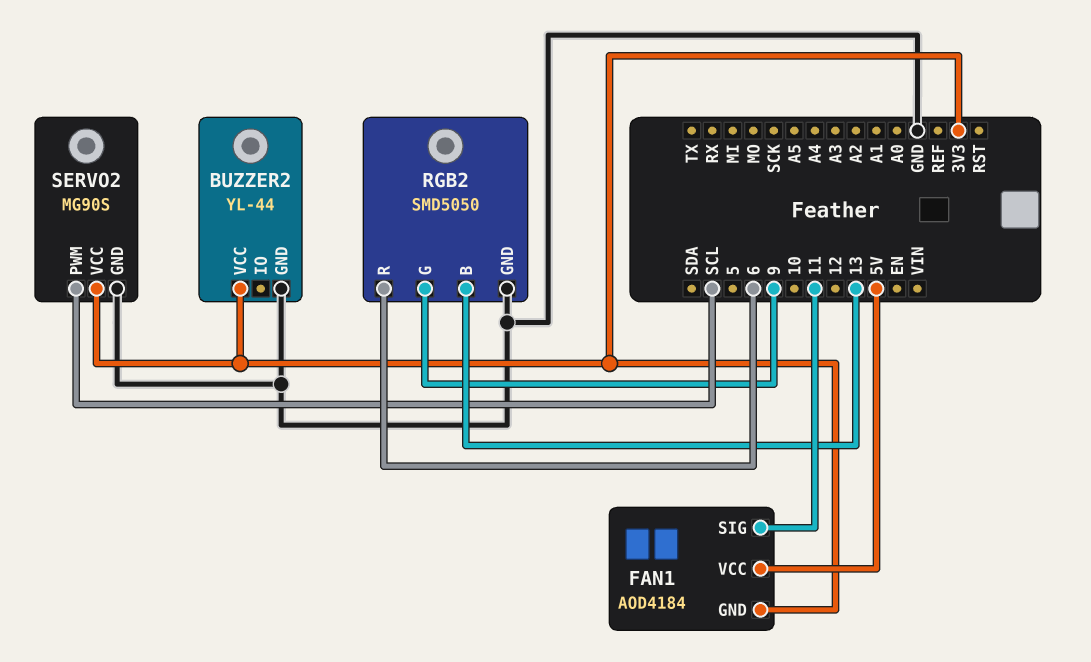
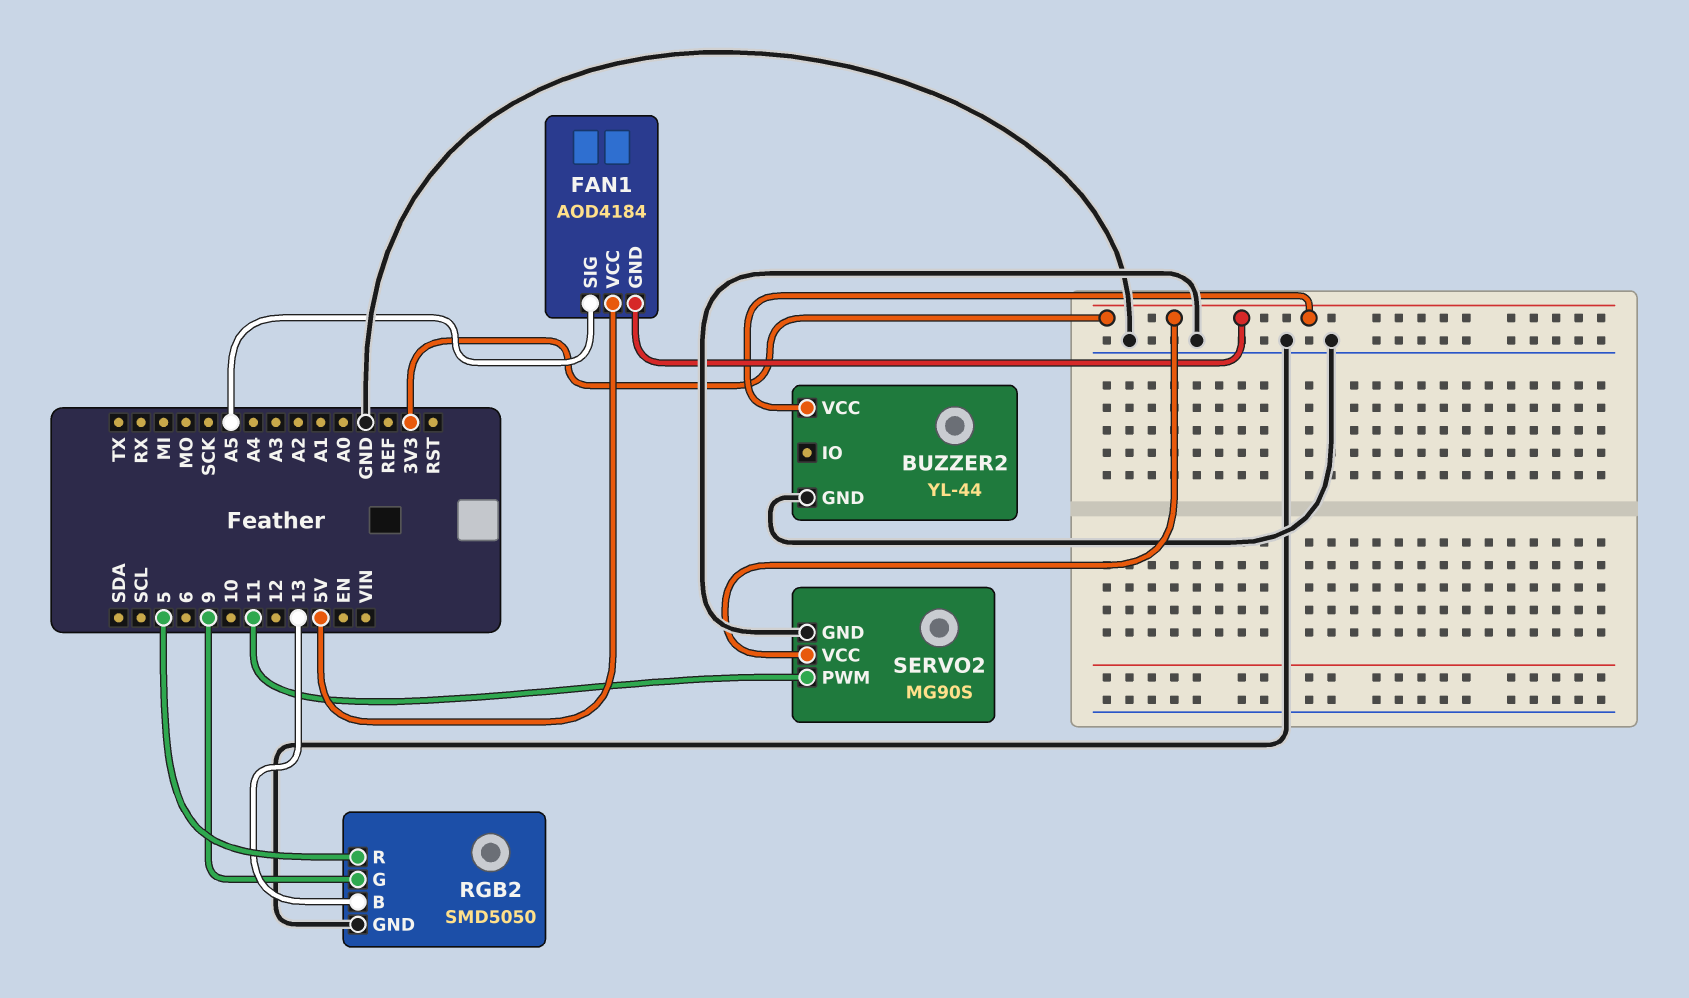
FAN1 pin SIG: 11 -> A5
RGB2 pin R: 6 -> 5
SERVO2 pin PWM: SCL -> 11

